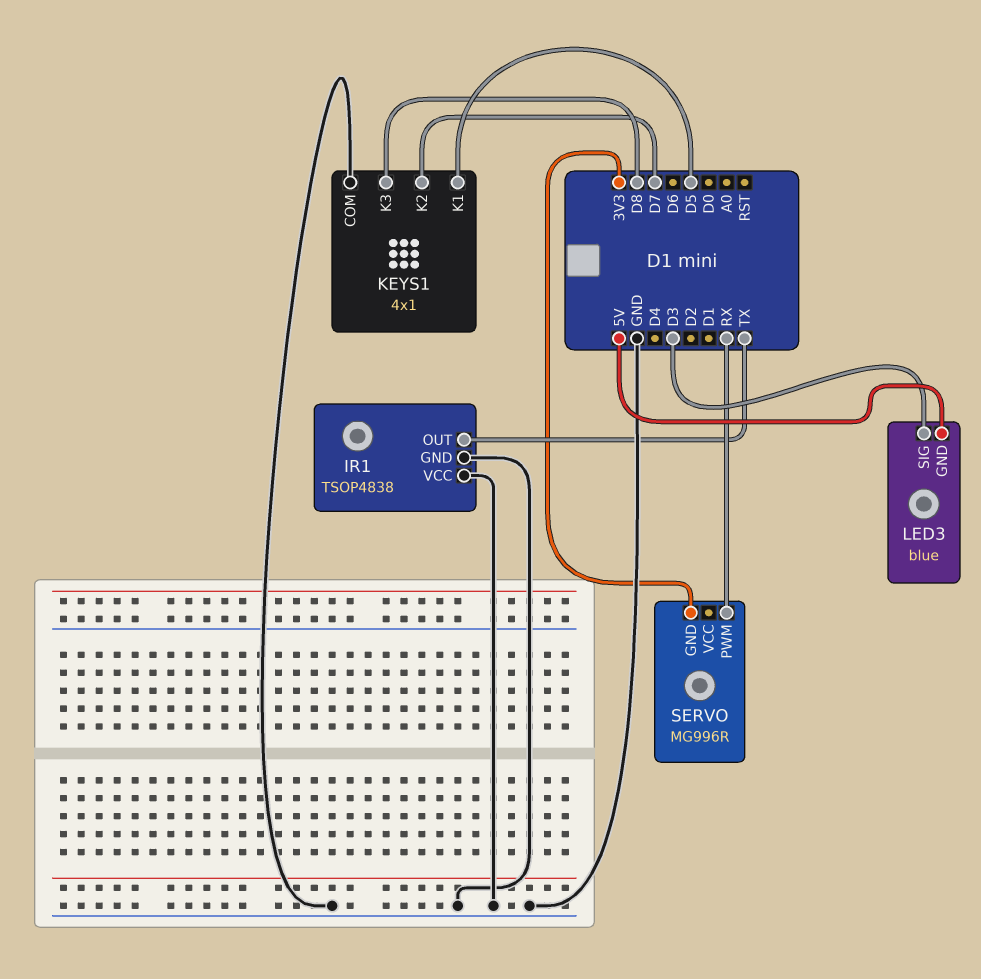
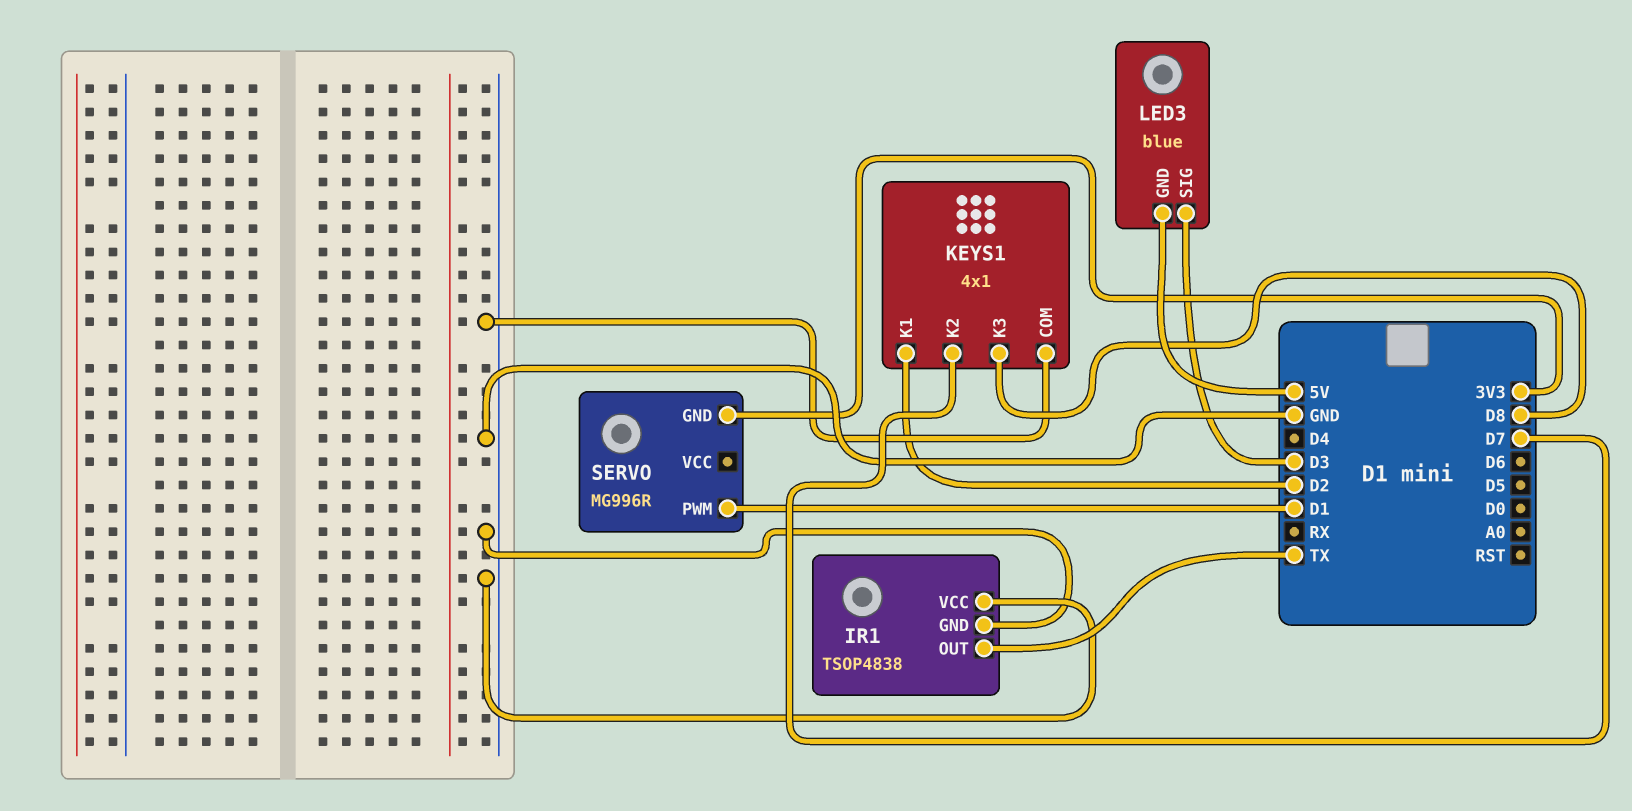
KEYS1 pin K1: D5 -> D2
SERVO pin PWM: RX -> D1

